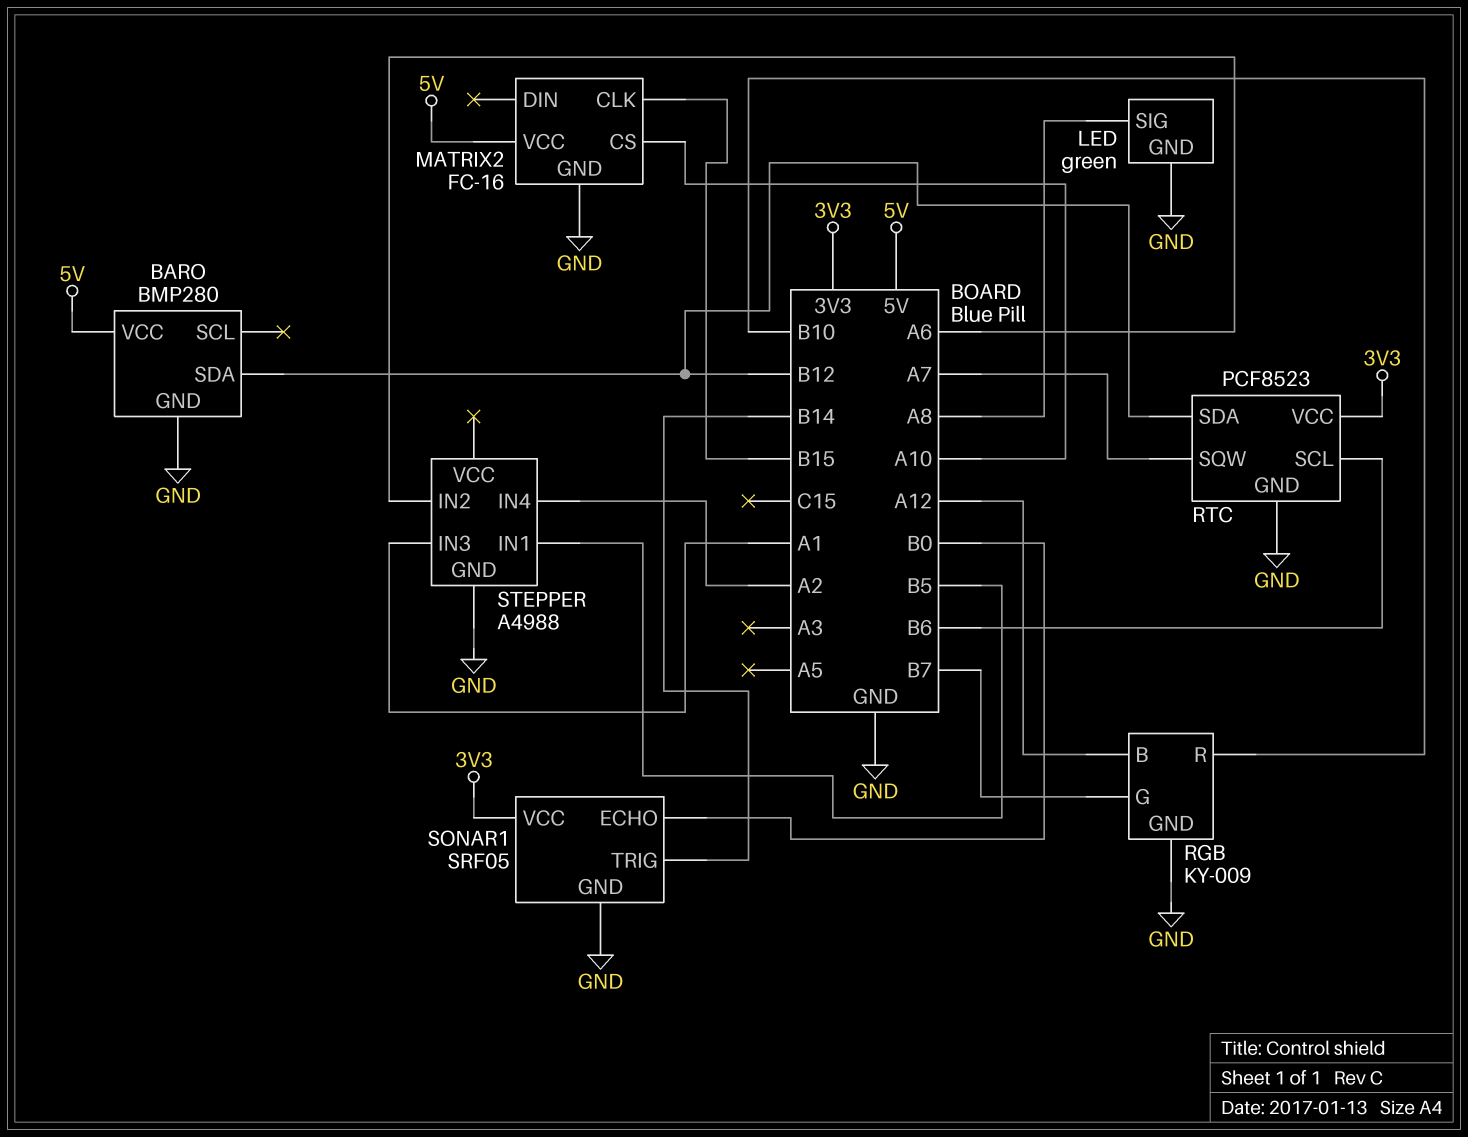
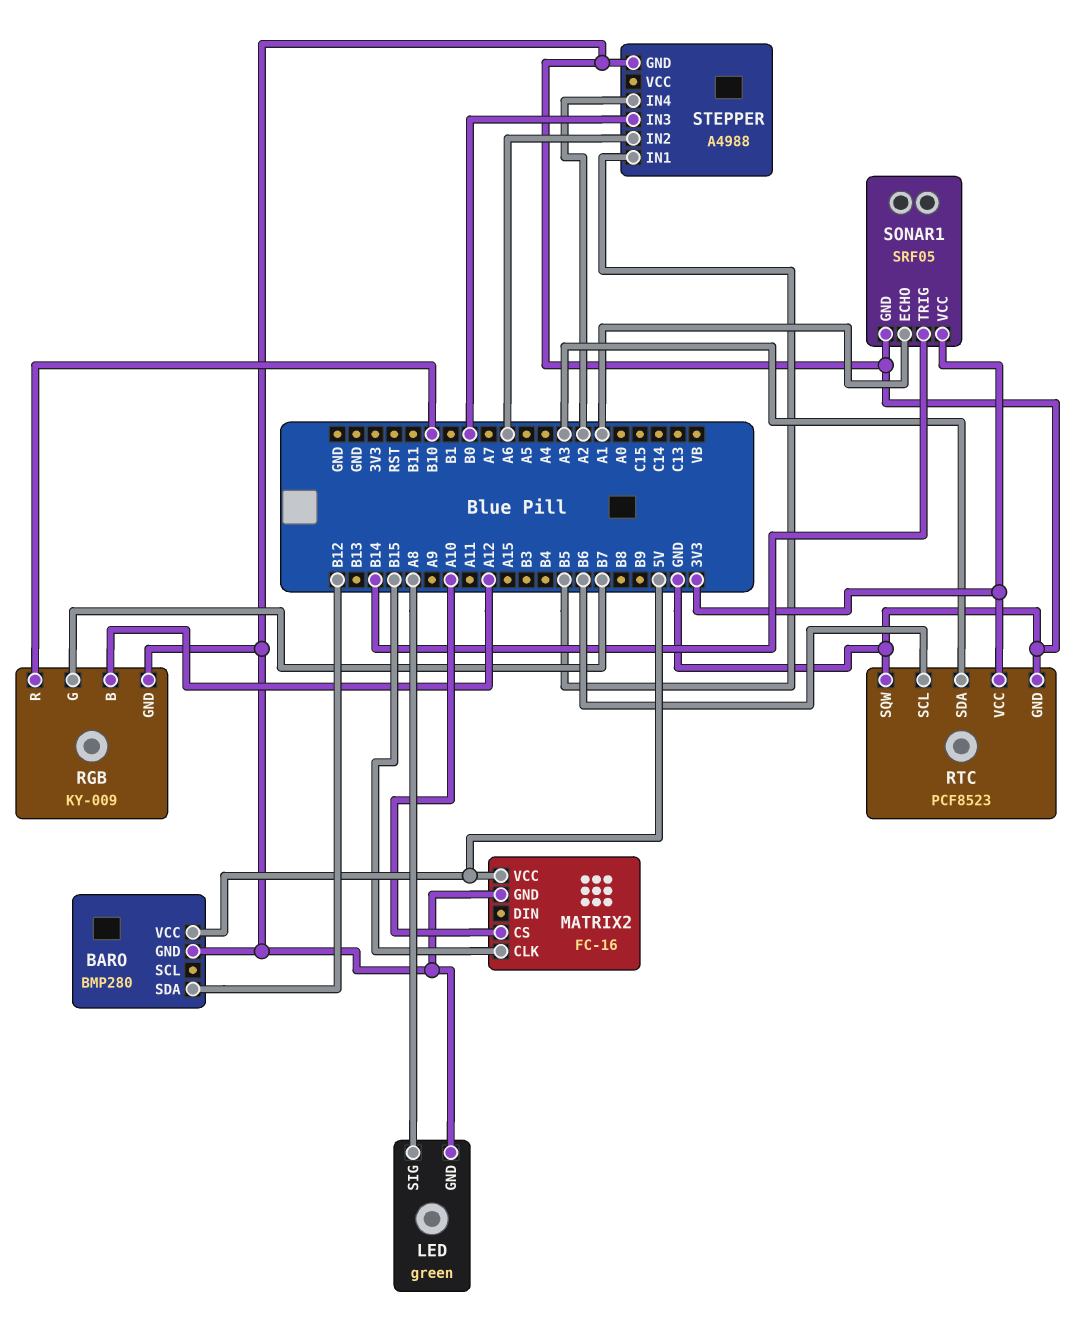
RTC pin SDA: B12 -> A3
RTC pin SQW: A7 -> GND
SONAR1 pin ECHO: B0 -> A1
STEPPER pin IN3: A1 -> B0

